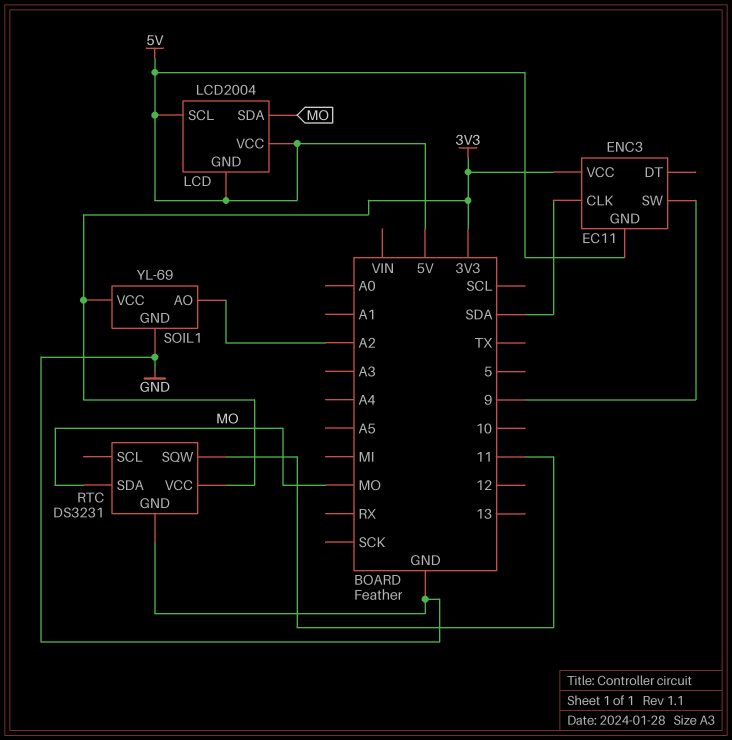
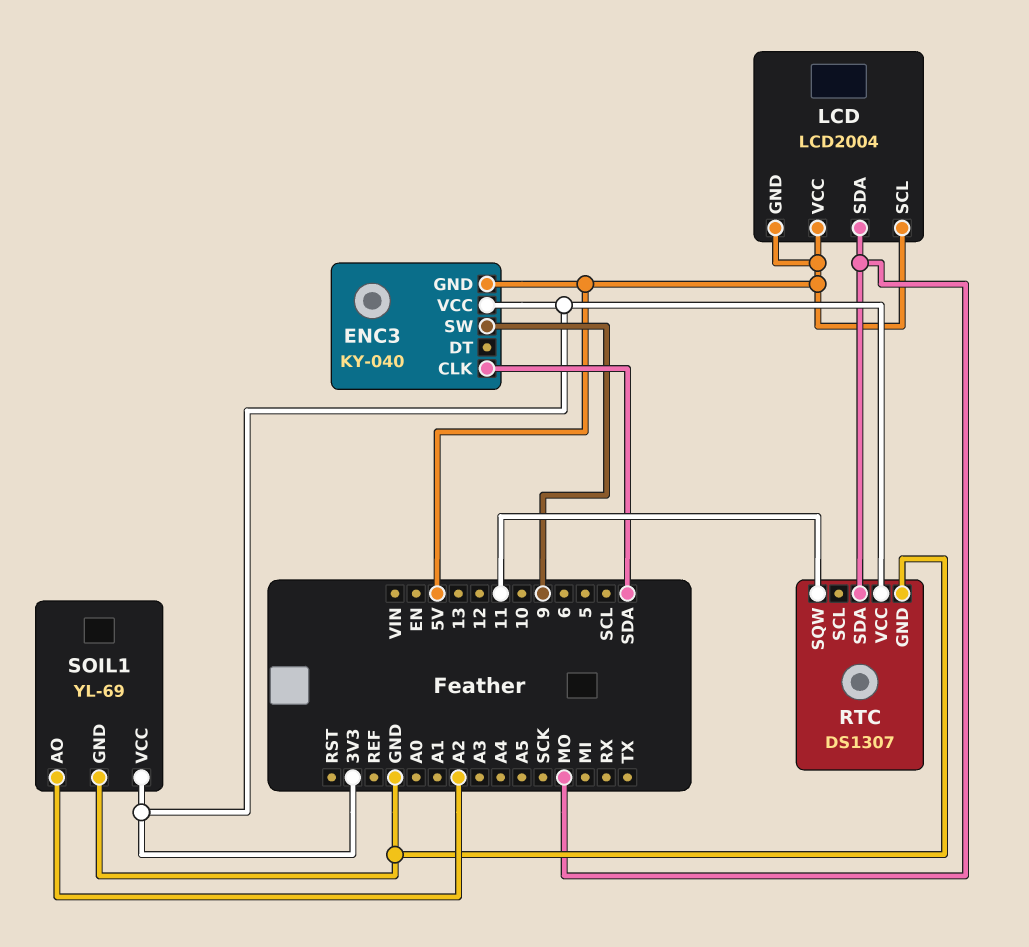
ENC3: EC11 -> KY-040
RTC: DS3231 -> DS1307

